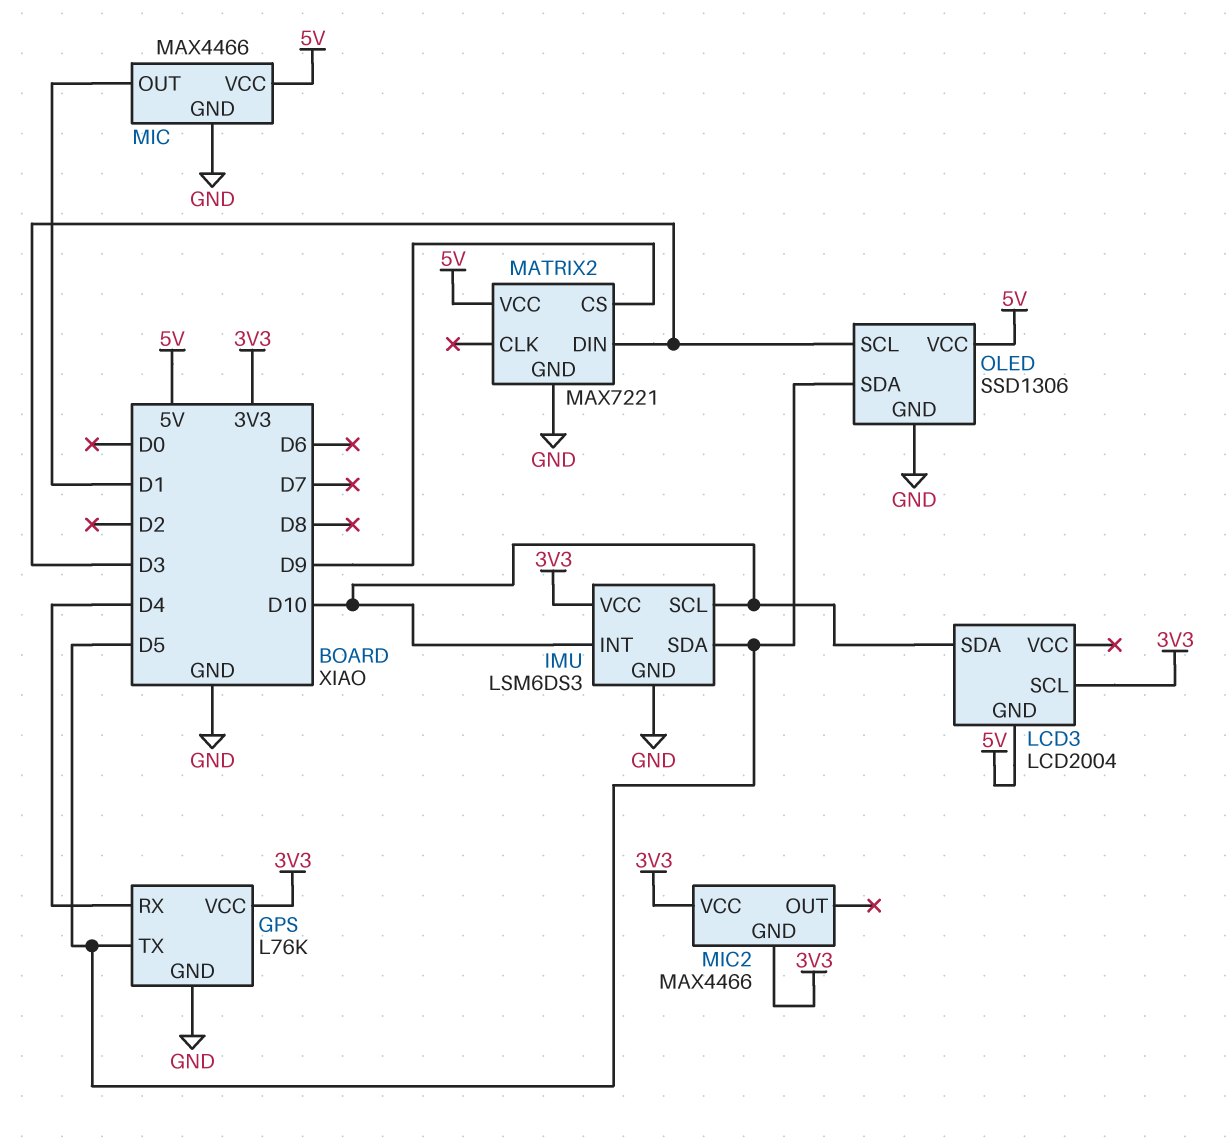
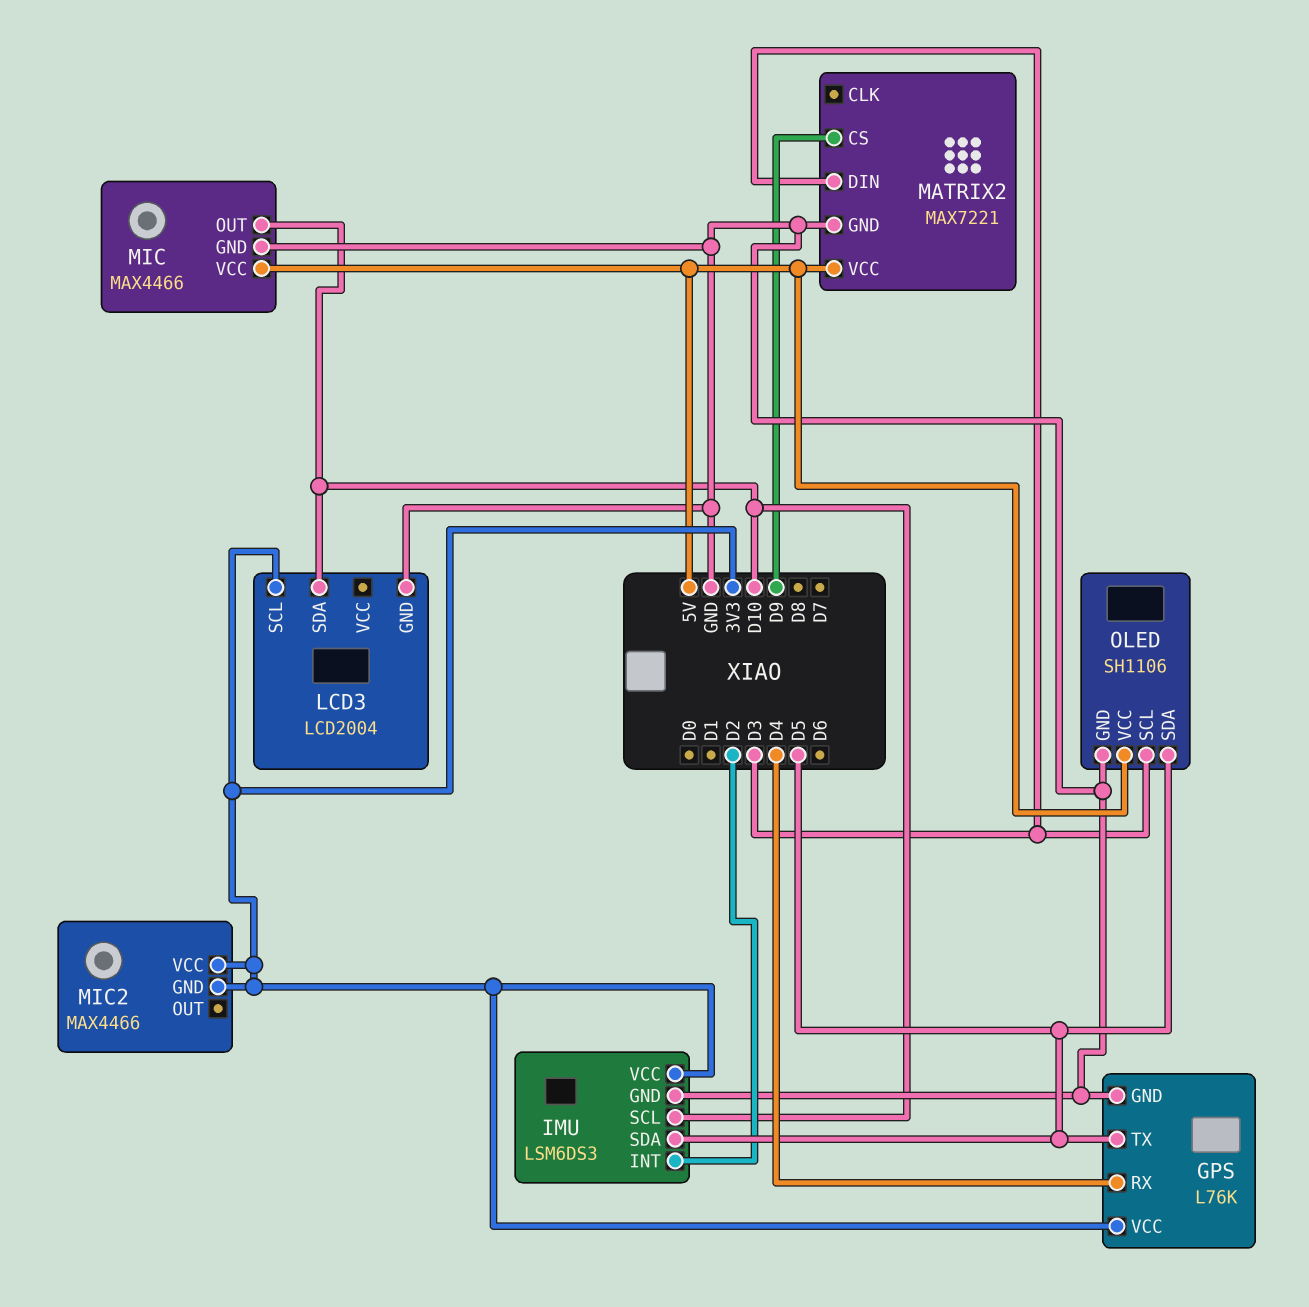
IMU pin INT: D10 -> D2
LCD3 pin GND: 5V -> GND
MIC pin OUT: D1 -> D10
OLED: SSD1306 -> SH1106

